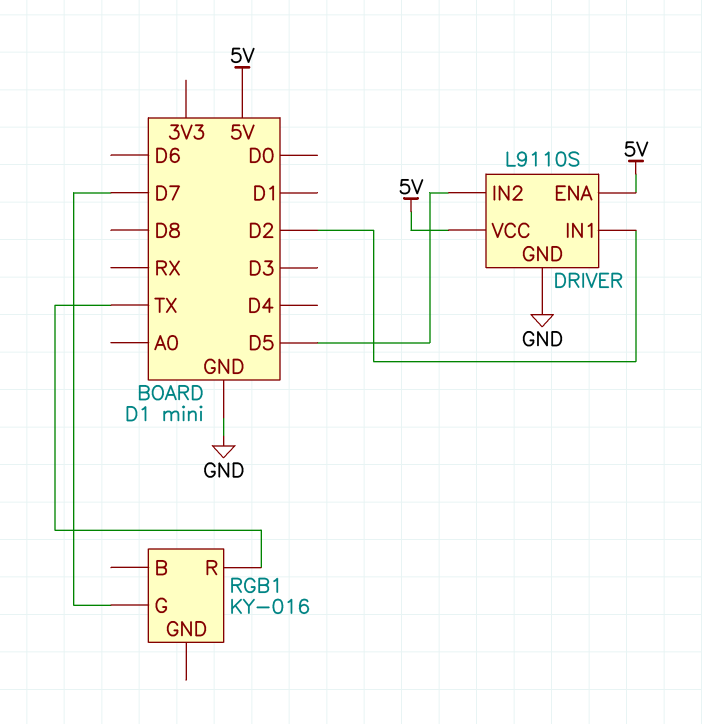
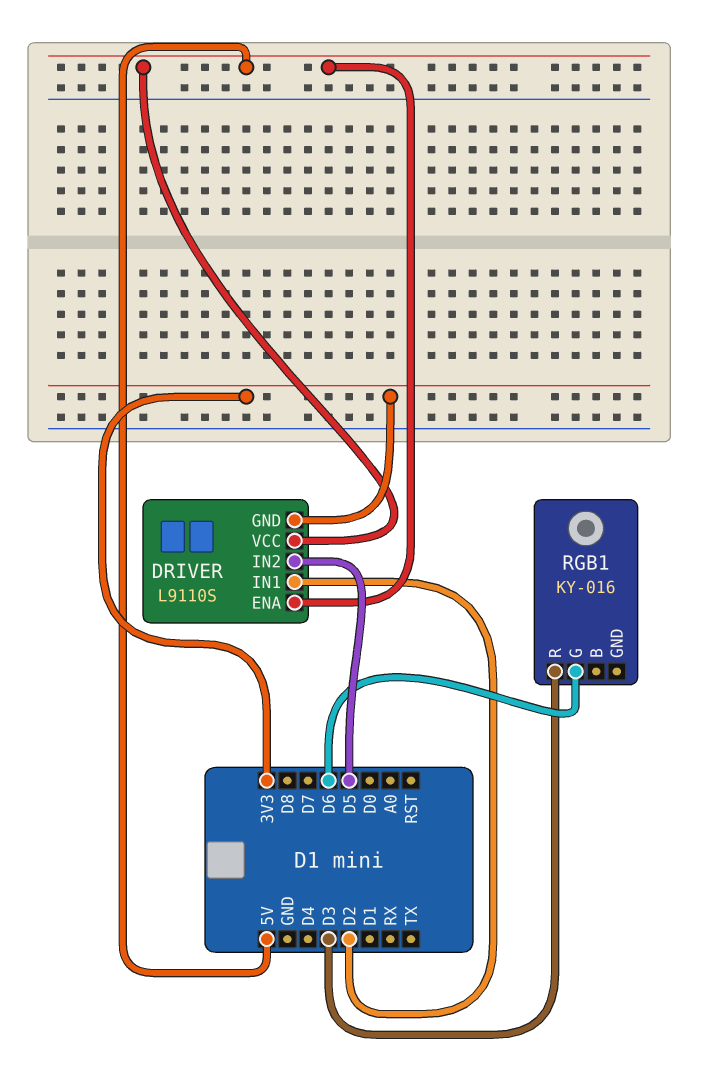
DRIVER pin GND: GND -> 3V3
RGB1 pin G: D7 -> D6
RGB1 pin R: TX -> D3

